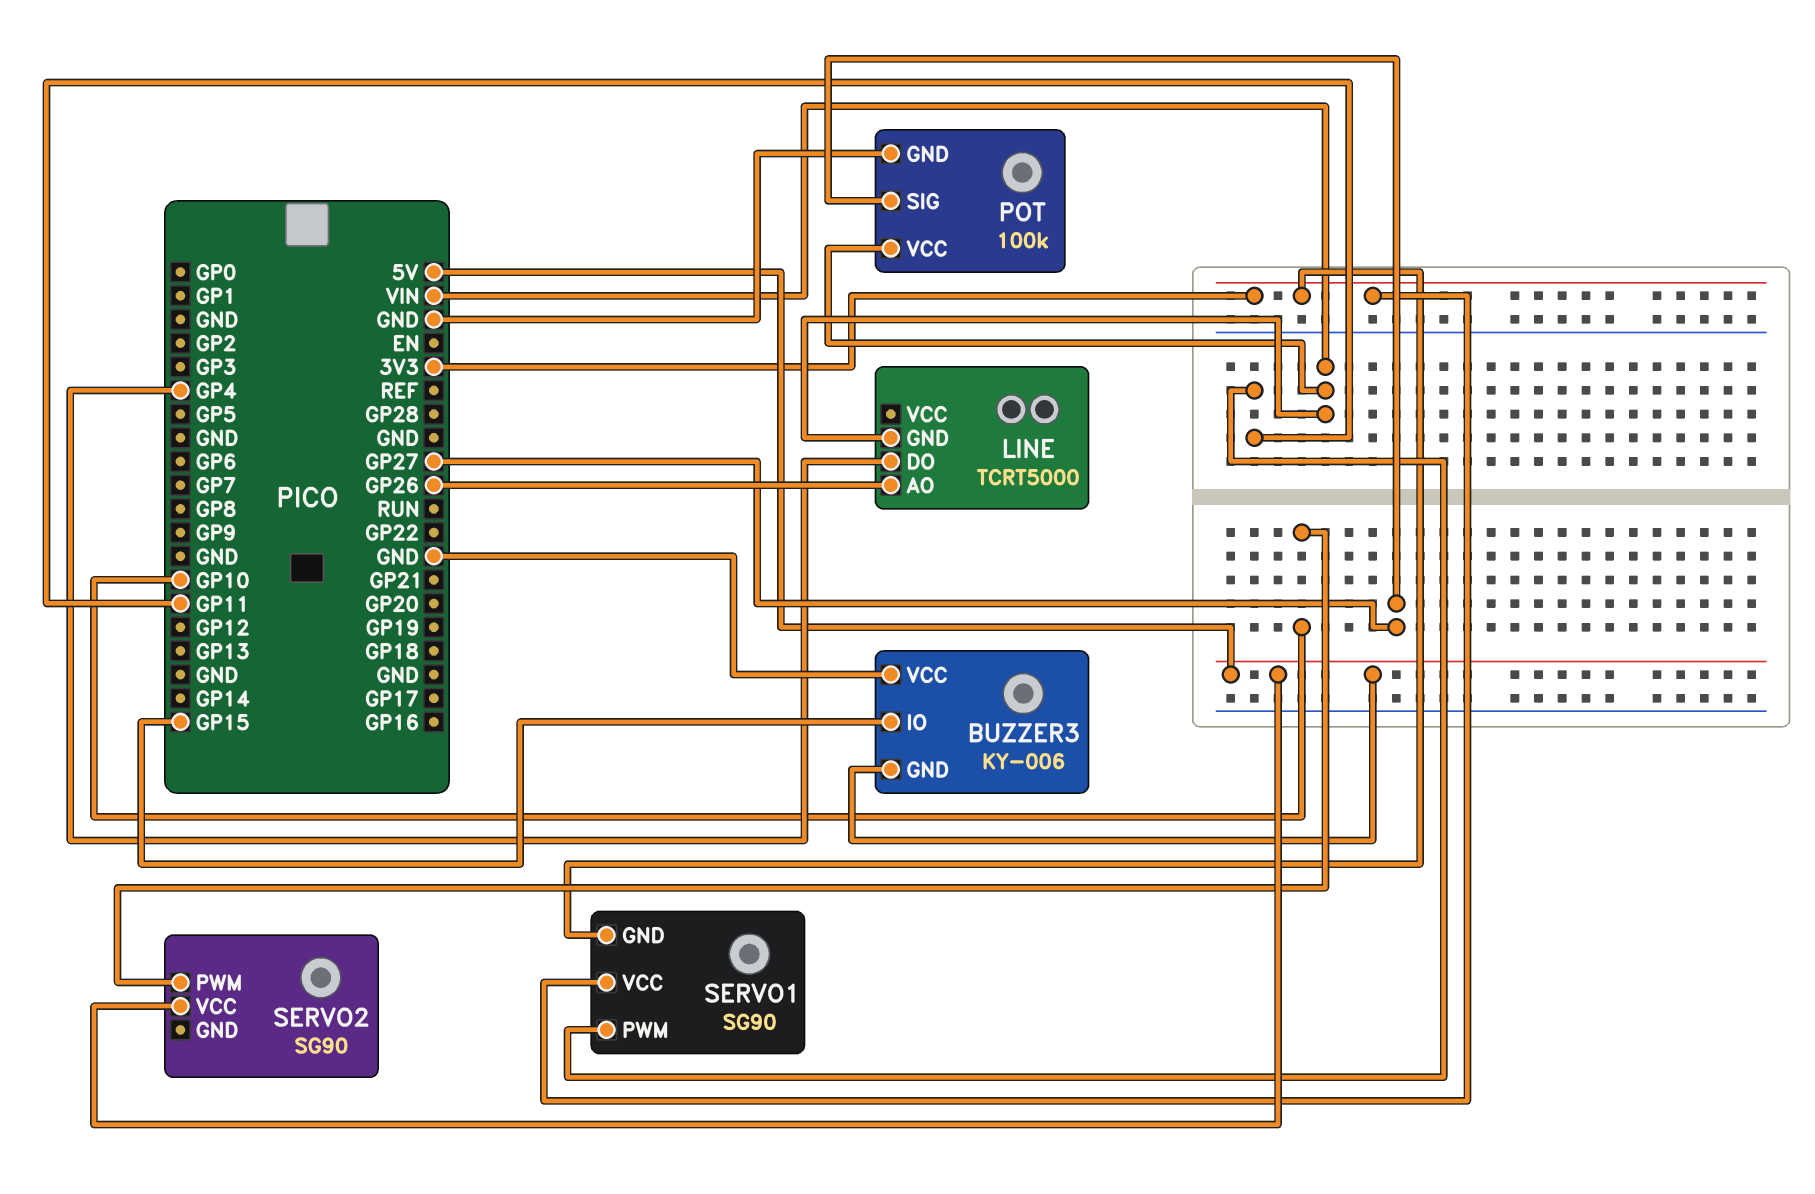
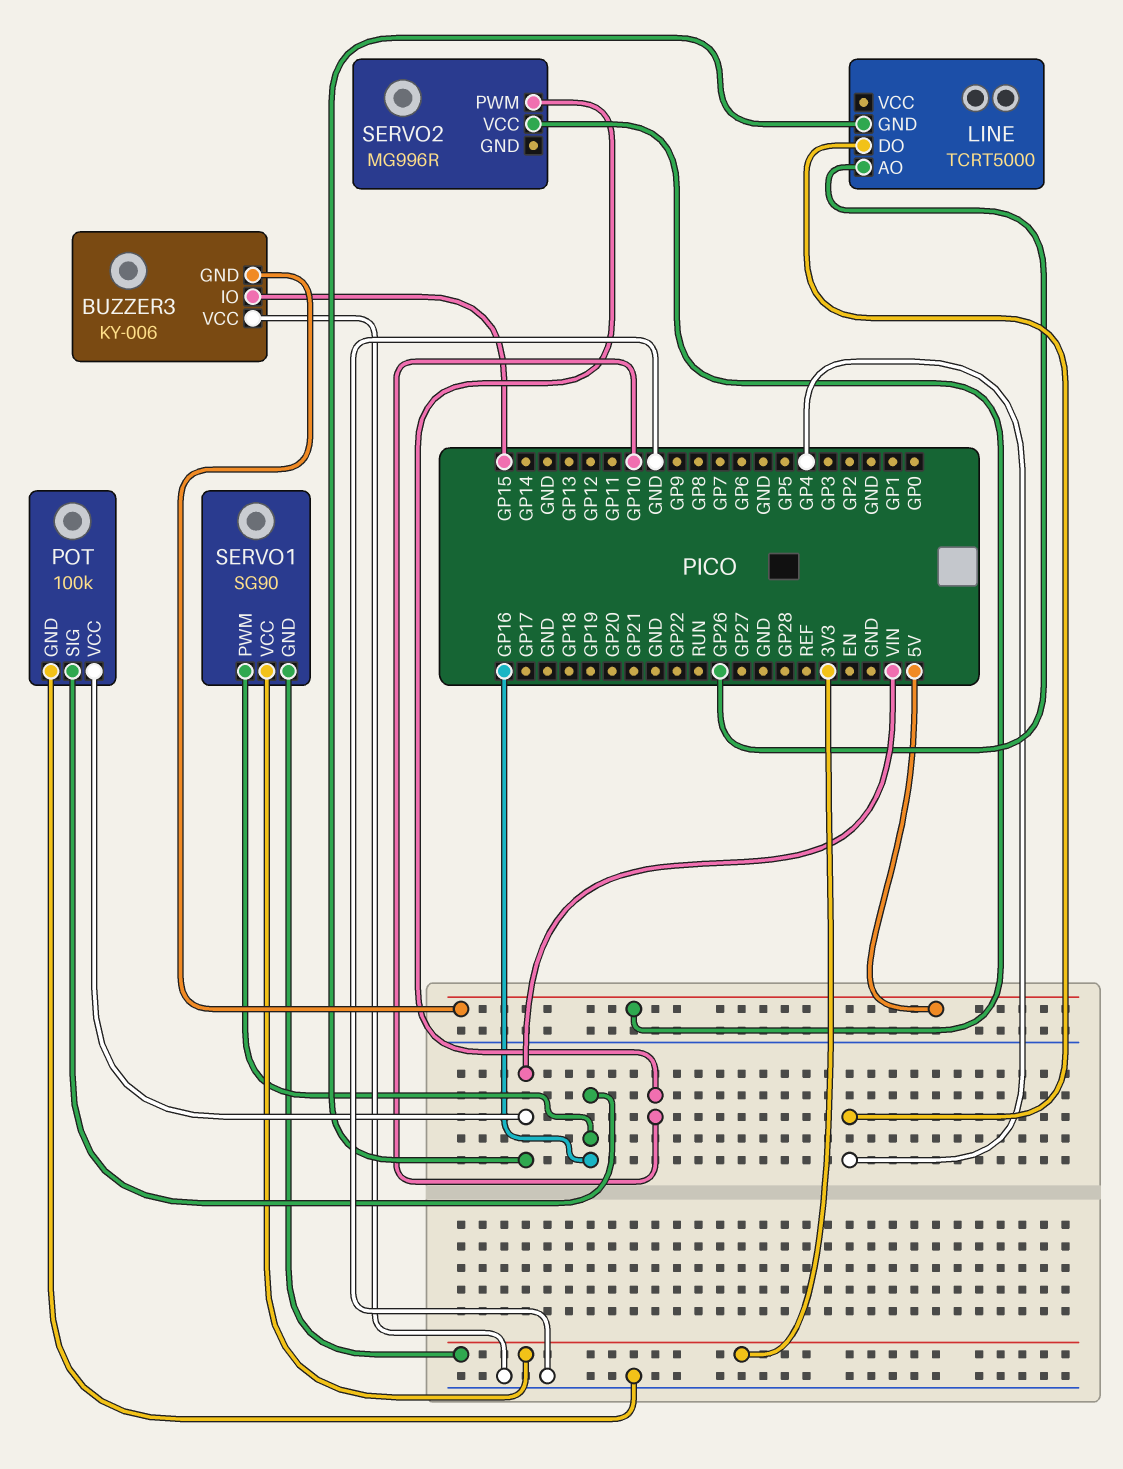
POT pin SIG: GP27 -> GP16
SERVO1 pin PWM: GP11 -> GP16
SERVO2: SG90 -> MG996R

